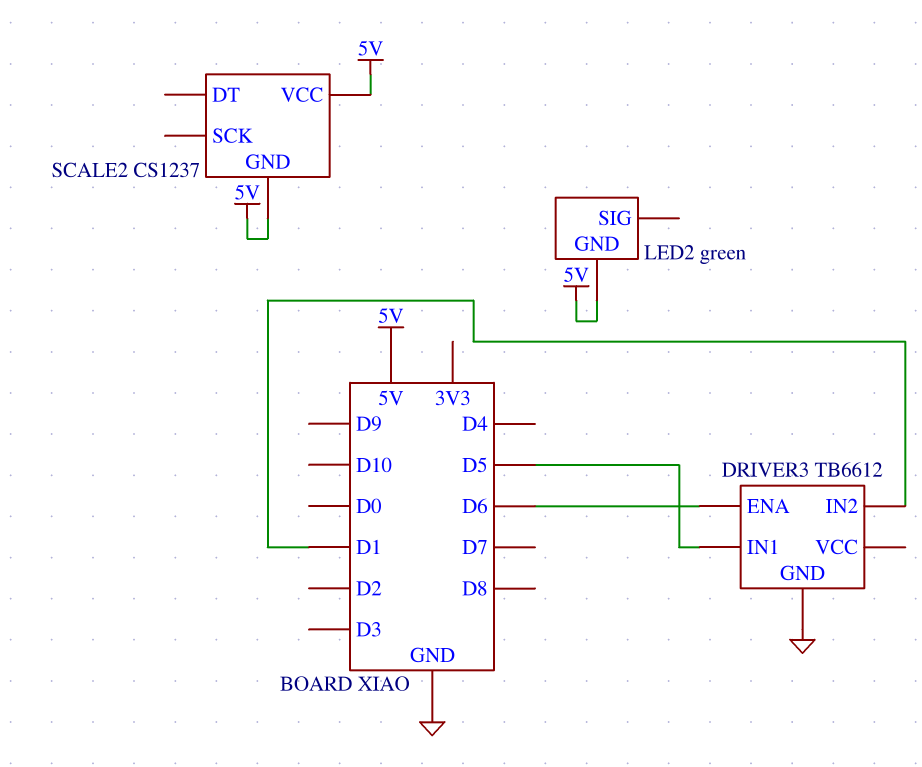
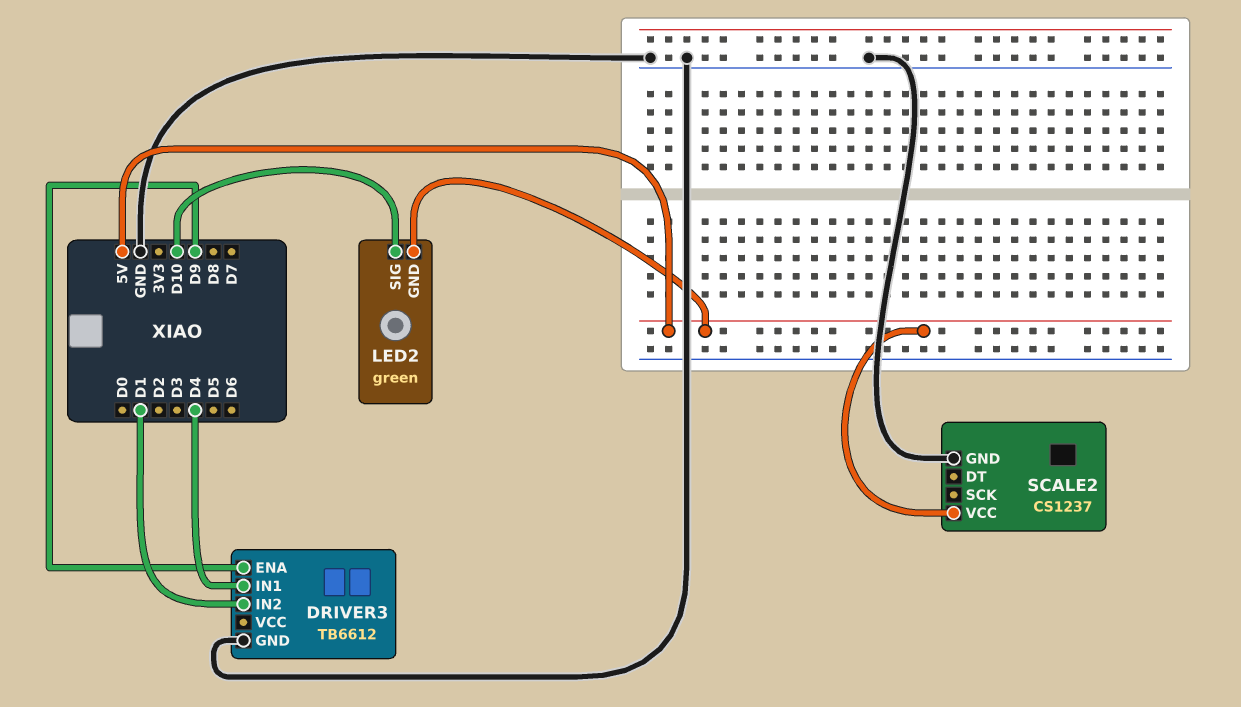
DRIVER3 pin ENA: D6 -> D9
DRIVER3 pin IN1: D5 -> D4
LED2 pin SIG: none -> D10
SCALE2 pin GND: 5V -> GND

